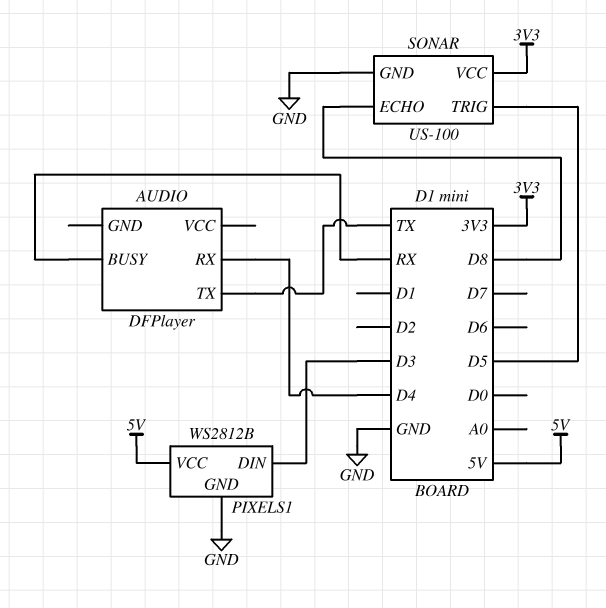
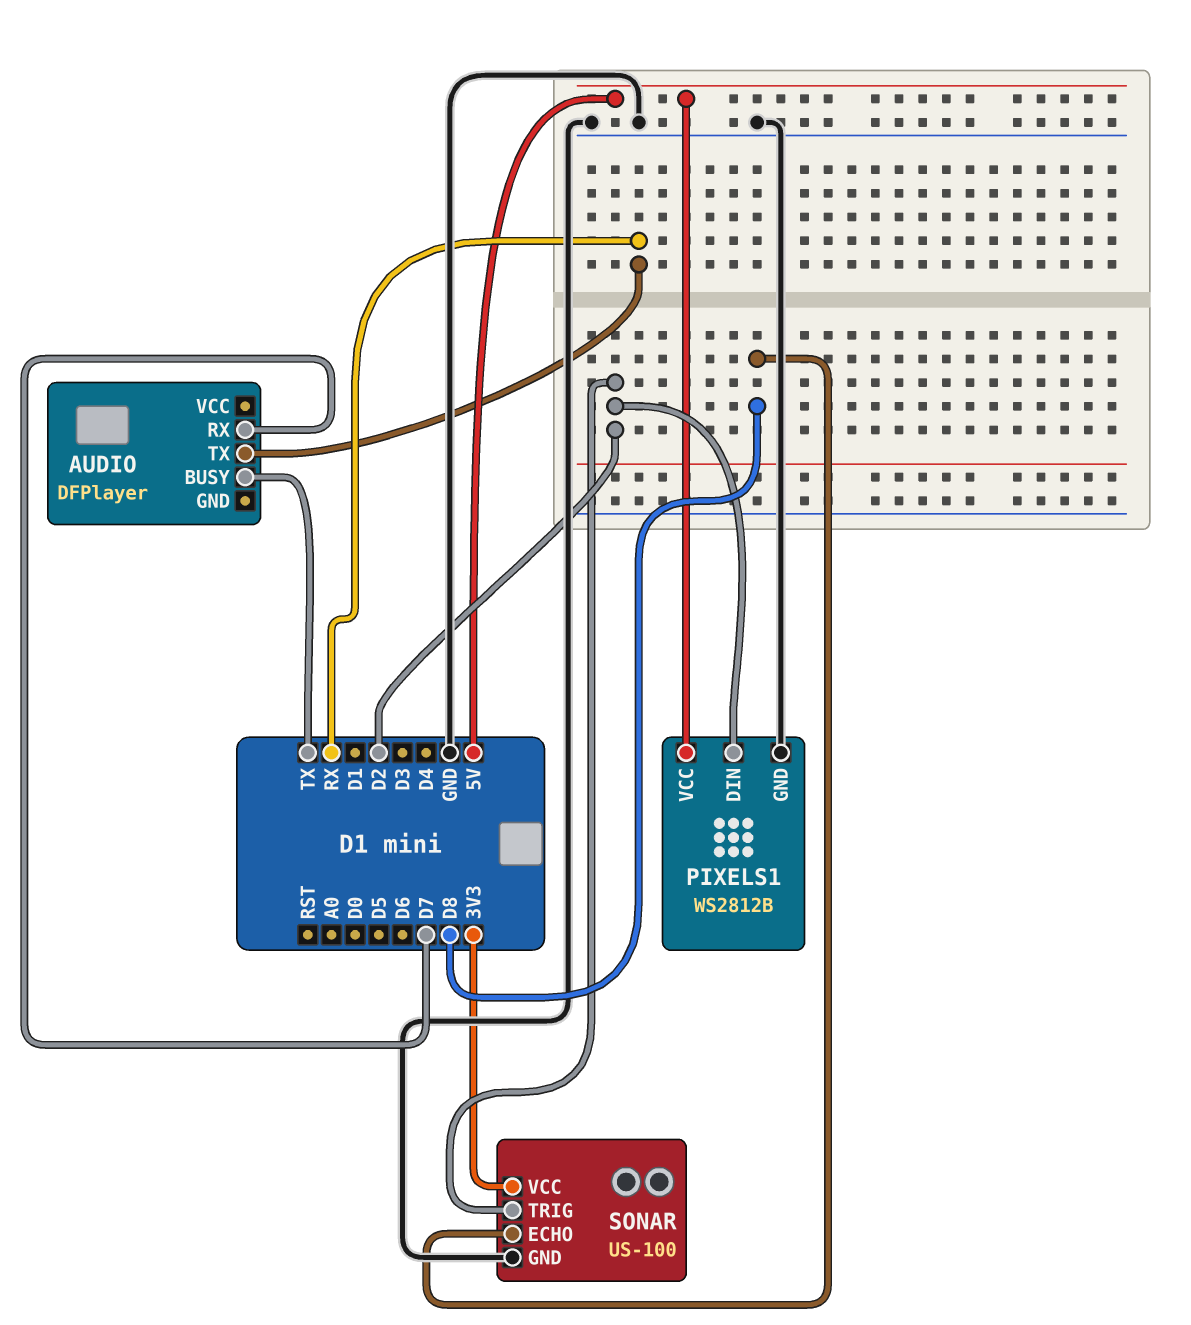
AUDIO pin BUSY: RX -> TX
AUDIO pin RX: D4 -> D7
AUDIO pin TX: TX -> RX
PIXELS1 pin DIN: D3 -> D2
SONAR pin TRIG: D5 -> D2

